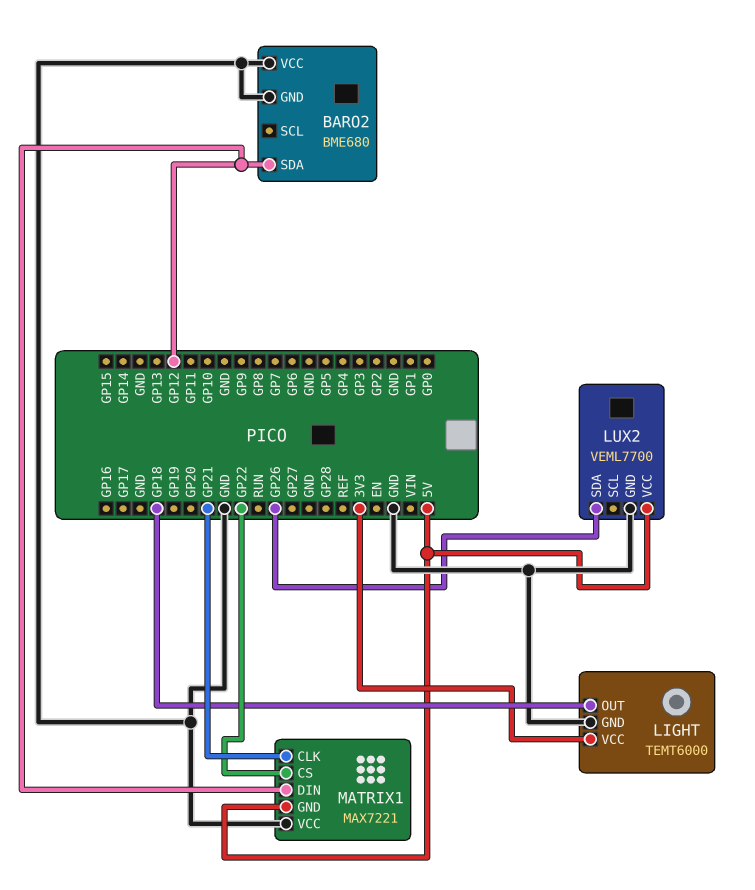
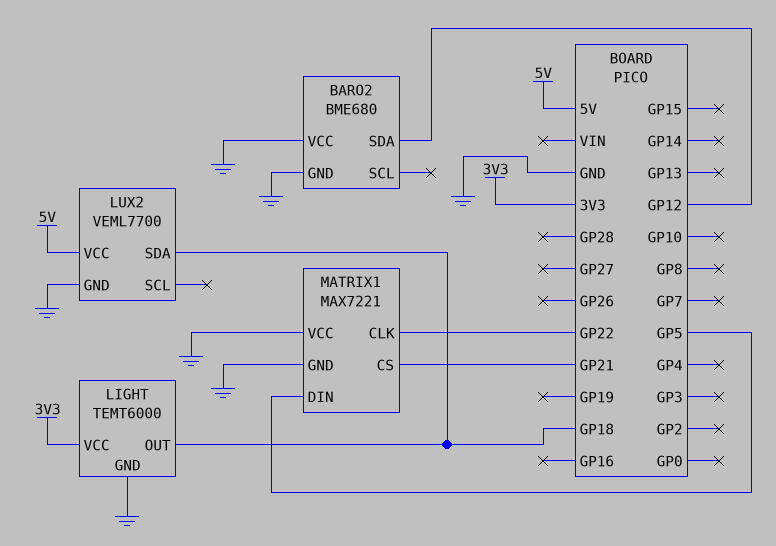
LUX2 pin SDA: GP26 -> GP18
MATRIX1 pin CLK: GP21 -> GP22
MATRIX1 pin CS: GP22 -> GP21
MATRIX1 pin DIN: GP12 -> GP5
MATRIX1 pin GND: 5V -> GND

